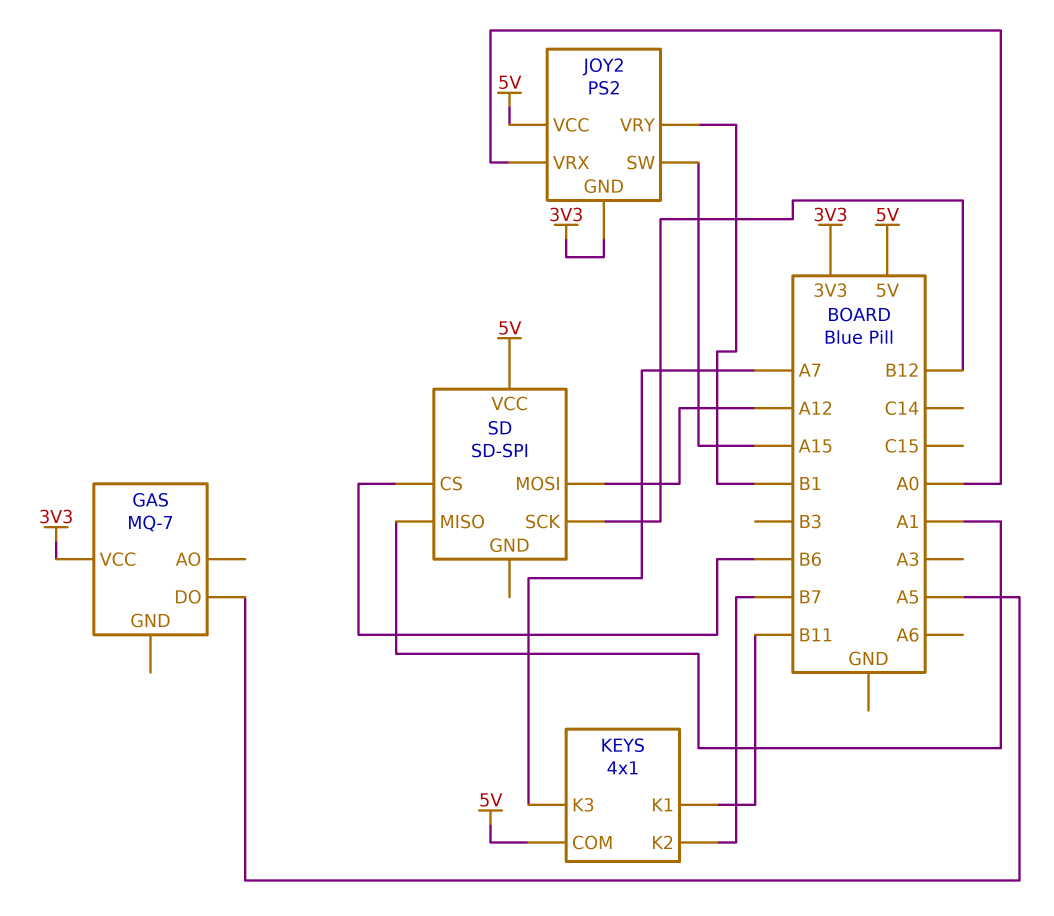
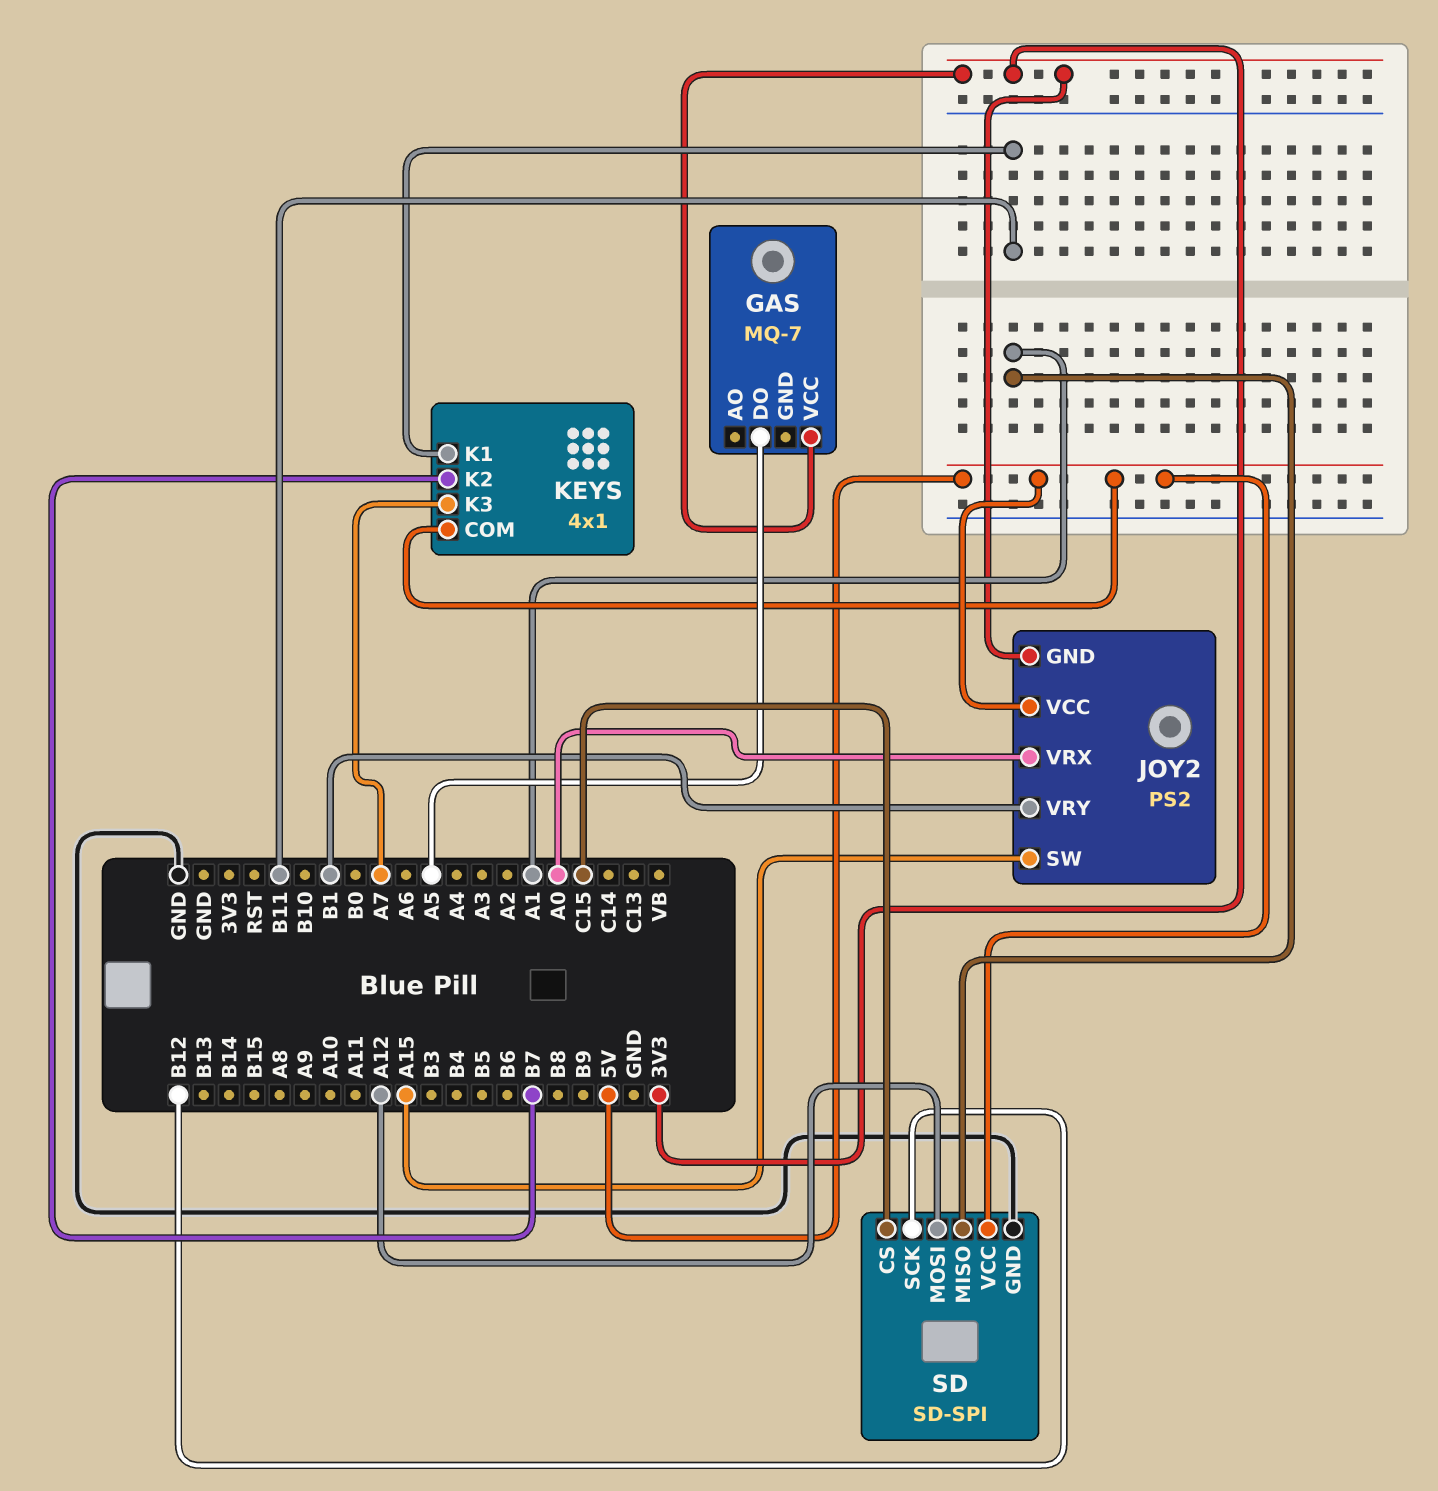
SD pin CS: B6 -> C15
SD pin GND: none -> GND

